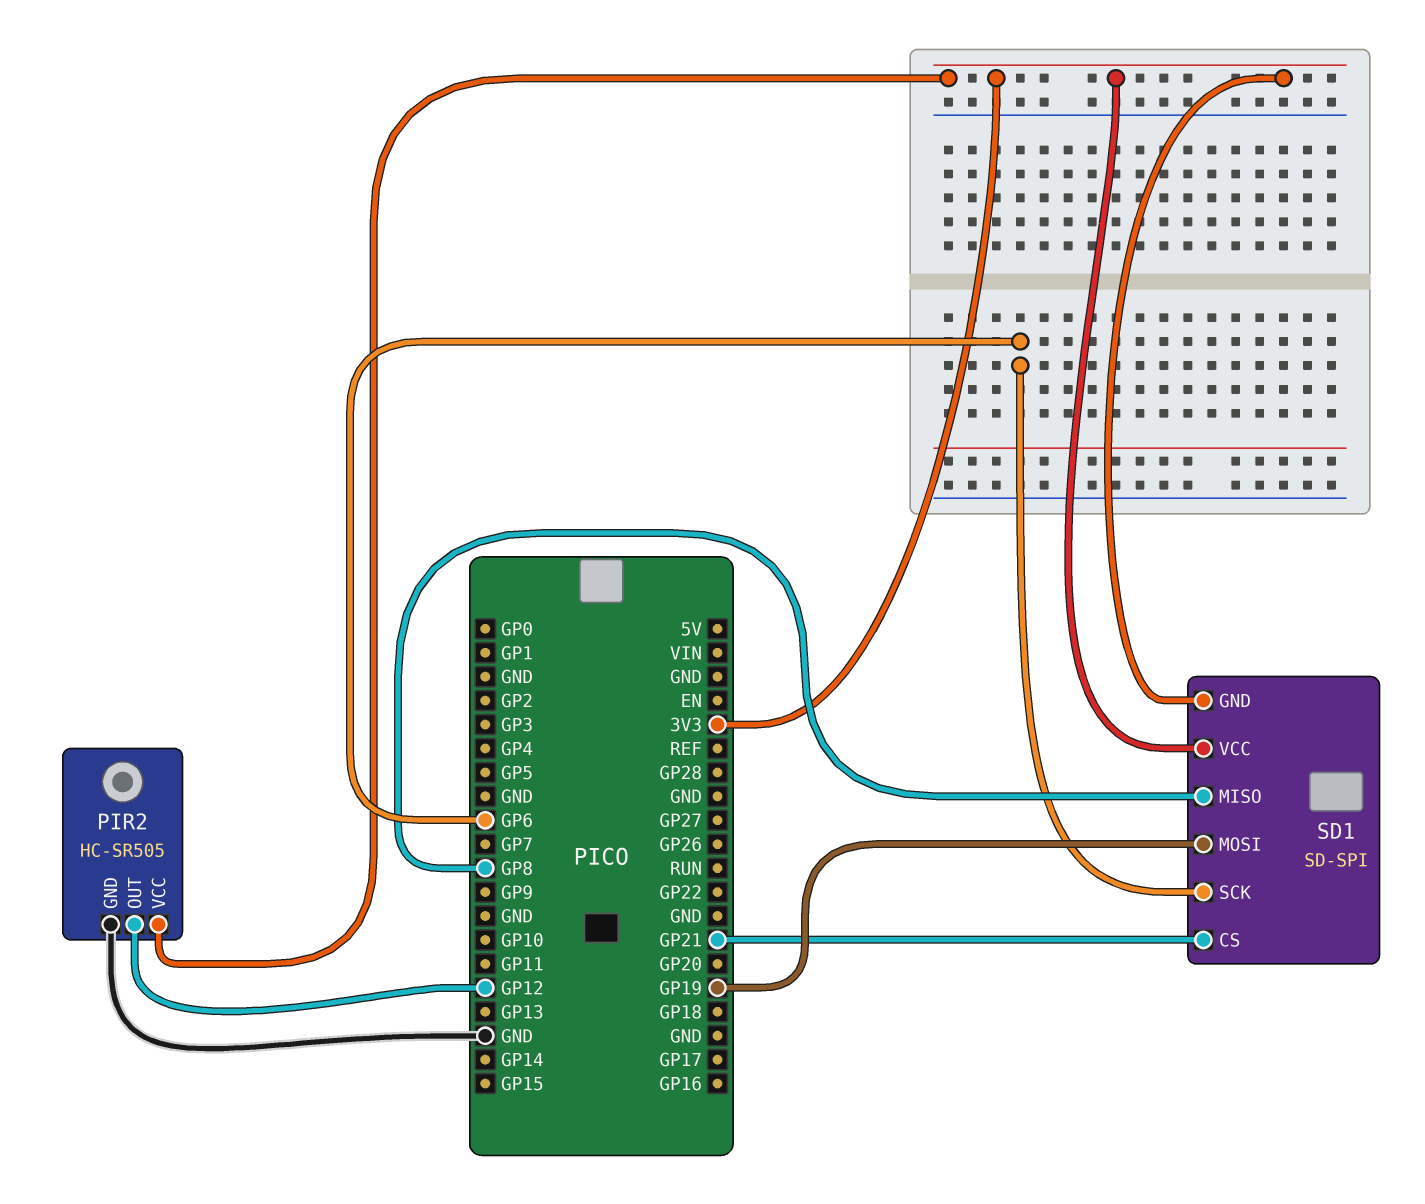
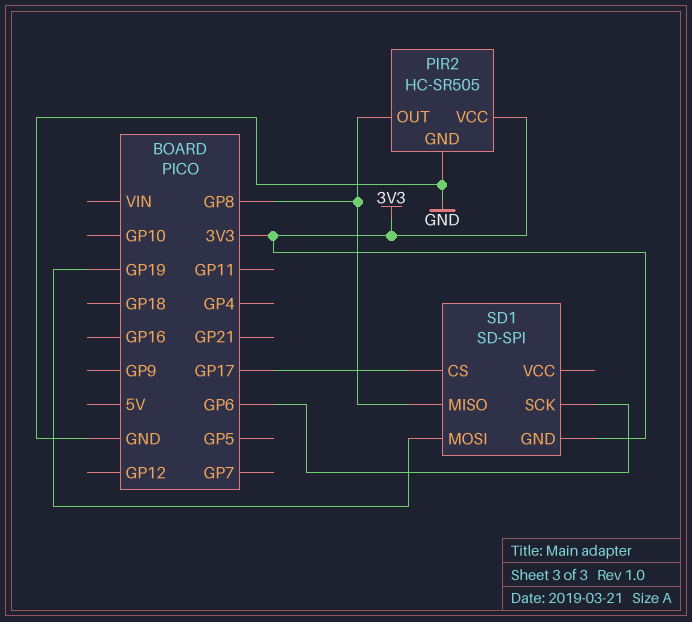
PIR2 pin OUT: GP12 -> GP8
SD1 pin CS: GP21 -> GP17
SD1 pin VCC: 3V3 -> none

